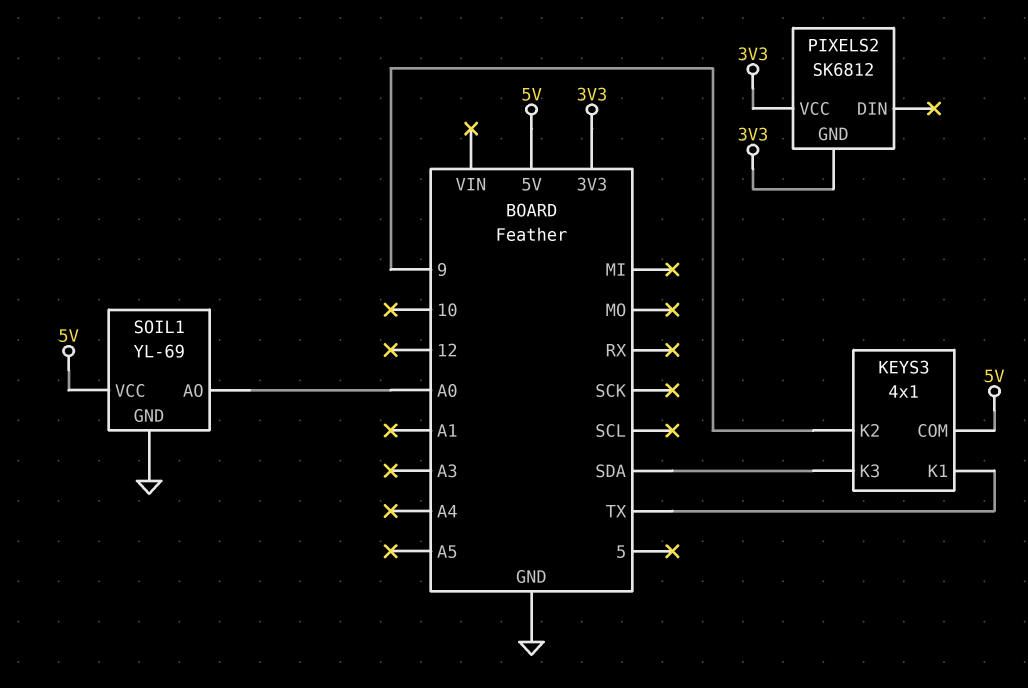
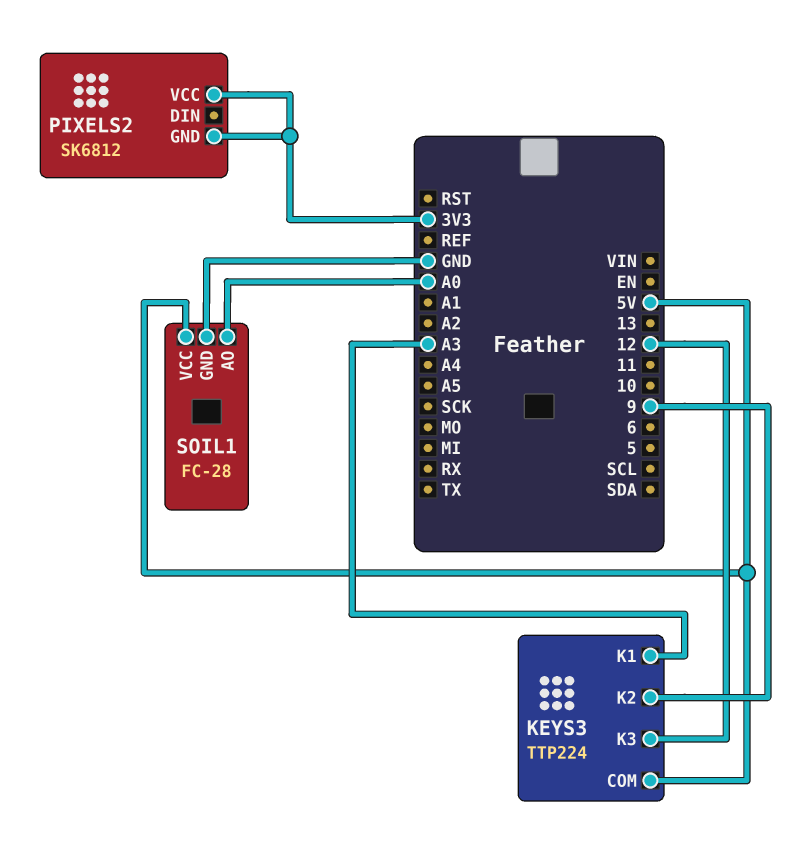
KEYS3: 4x1 -> TTP224
KEYS3 pin K1: TX -> A3
KEYS3 pin K3: SDA -> 12
SOIL1: YL-69 -> FC-28

